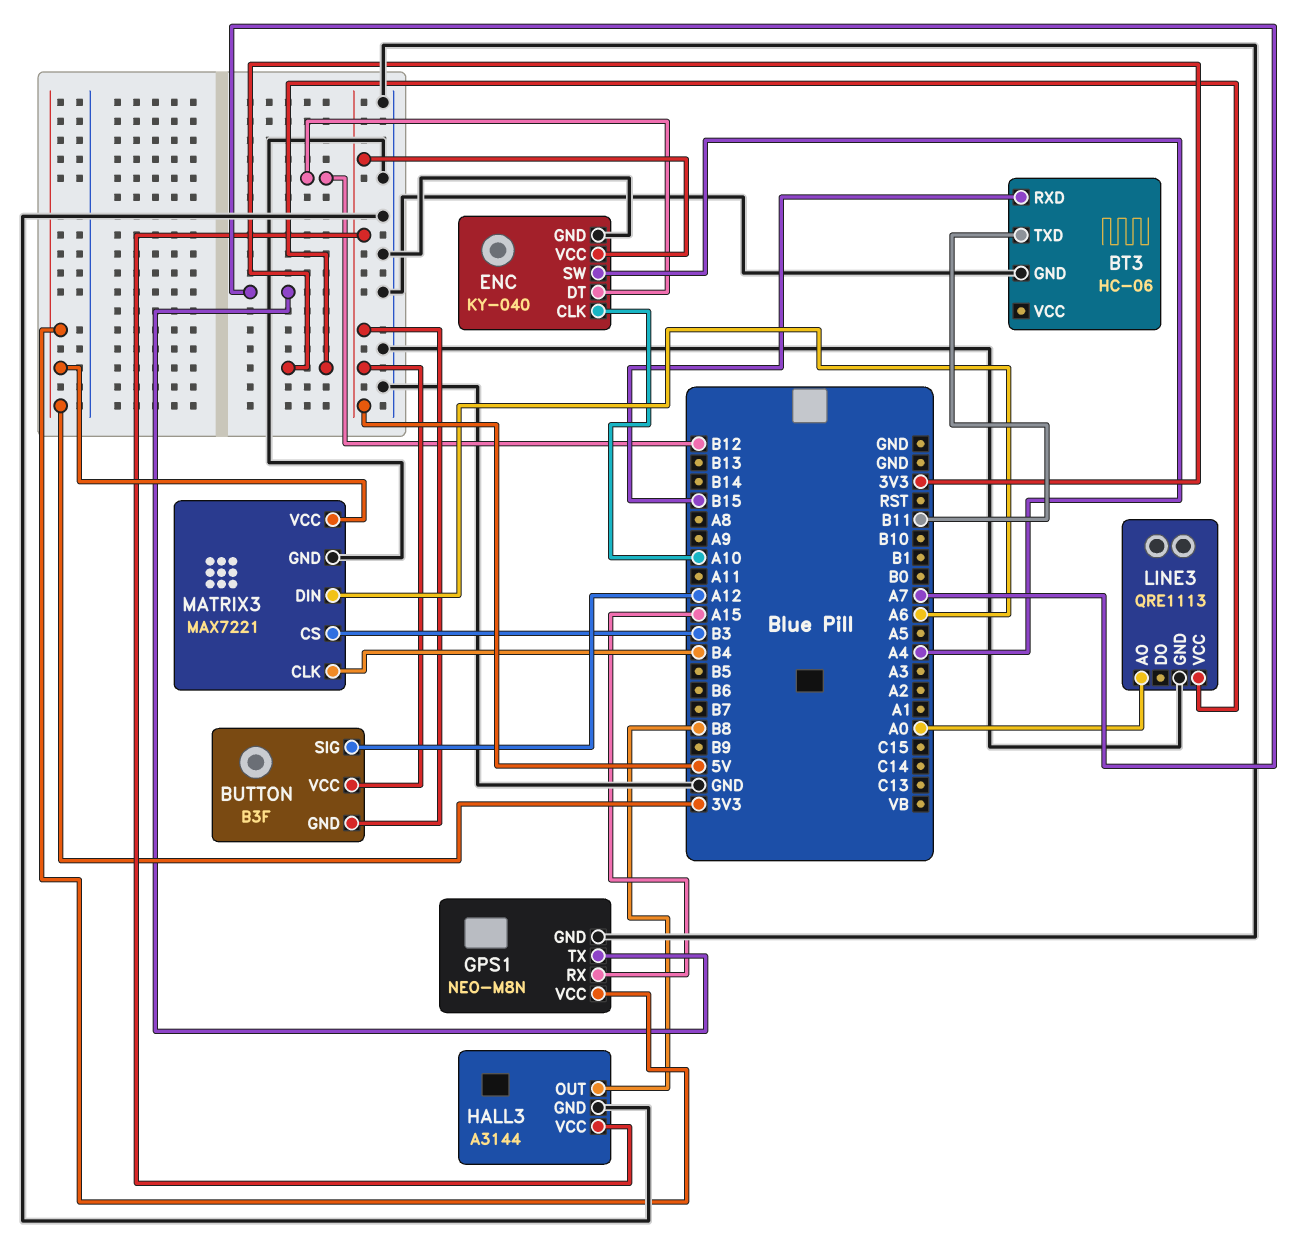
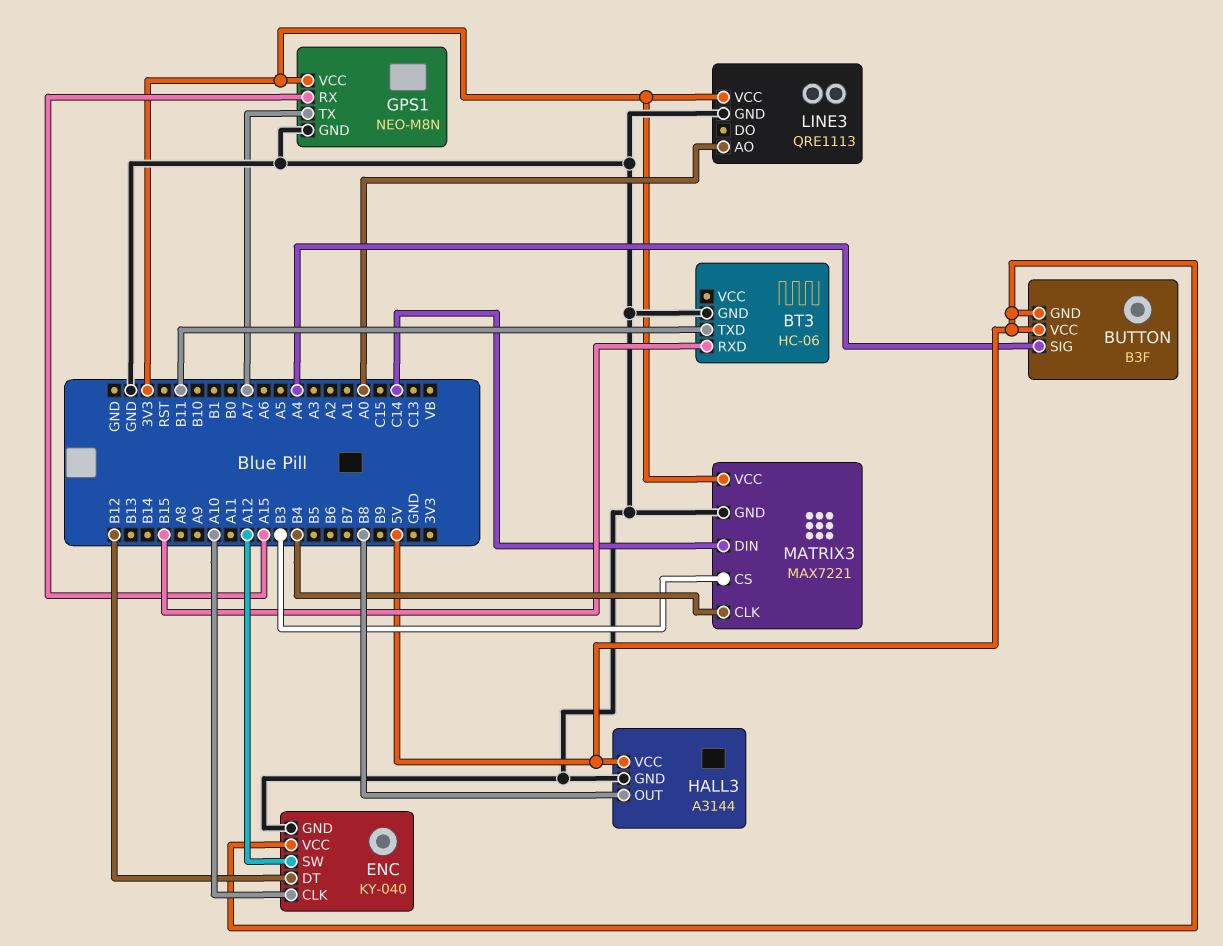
BUTTON pin SIG: A12 -> A4
ENC pin SW: A4 -> A12
MATRIX3 pin DIN: A6 -> C14

